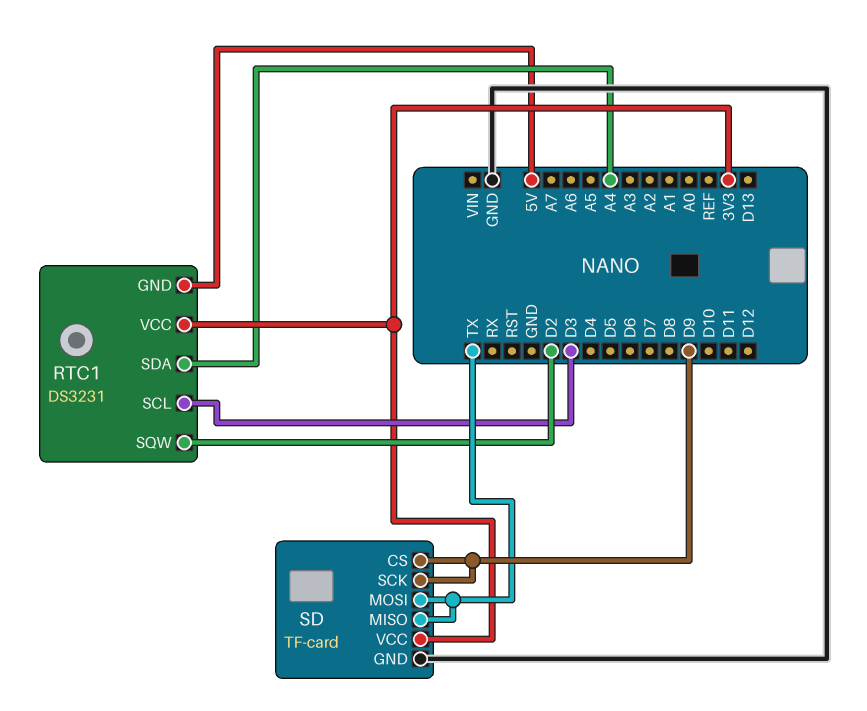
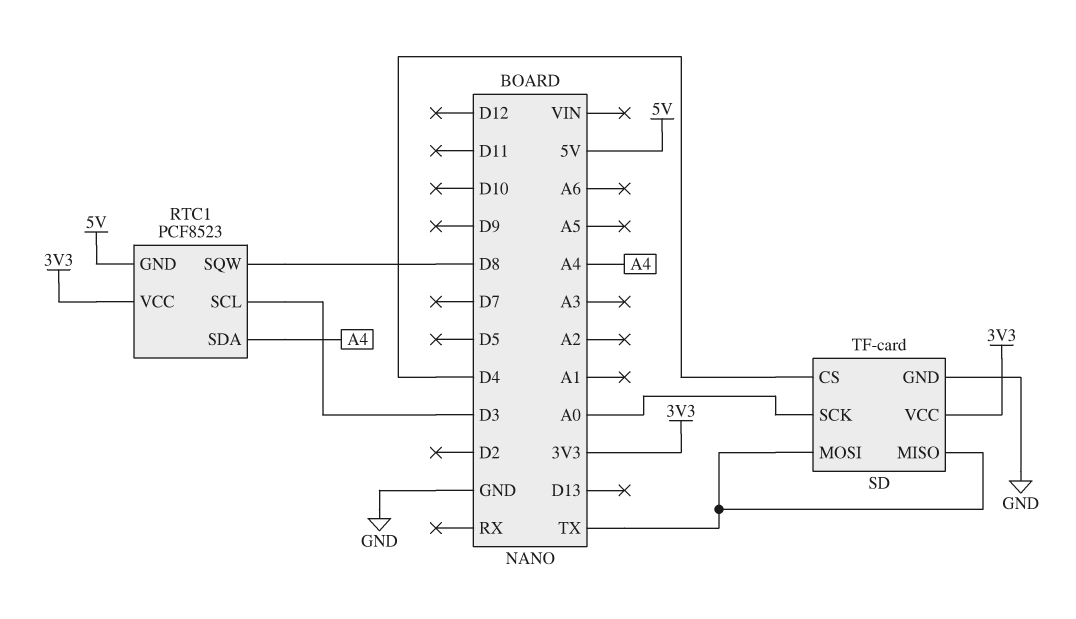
RTC1: DS3231 -> PCF8523
RTC1 pin SQW: D2 -> D8
SD pin CS: D9 -> D4
SD pin SCK: D9 -> A0

